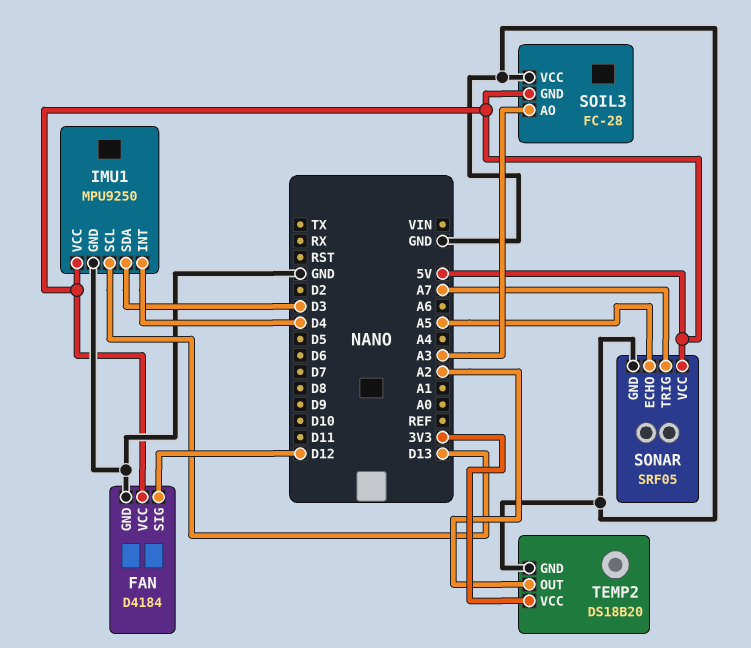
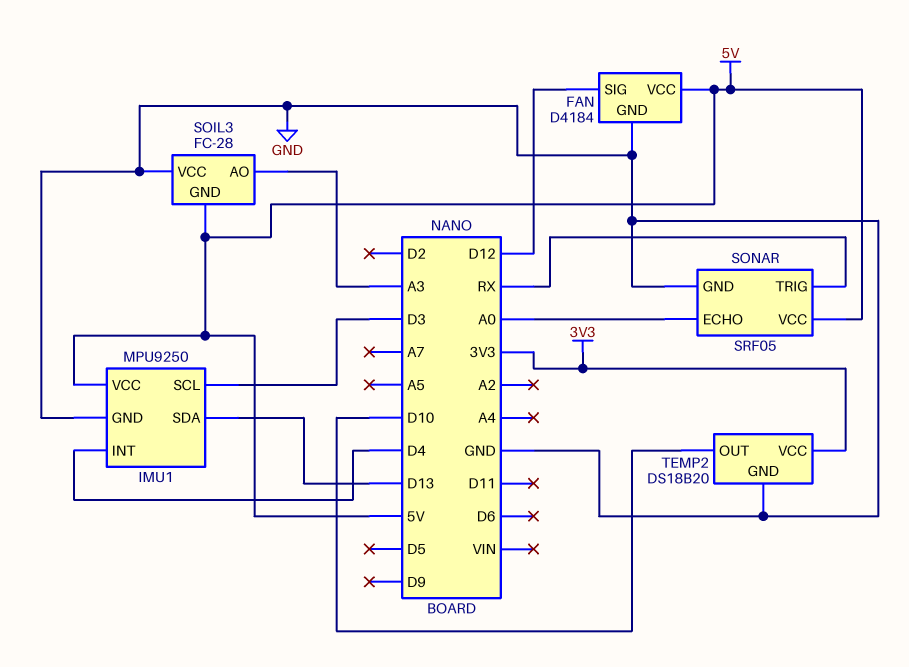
IMU1 pin SCL: D13 -> D3
IMU1 pin SDA: D3 -> D13
SONAR pin ECHO: A5 -> A0
SONAR pin TRIG: A7 -> RX
TEMP2 pin OUT: A2 -> D10

